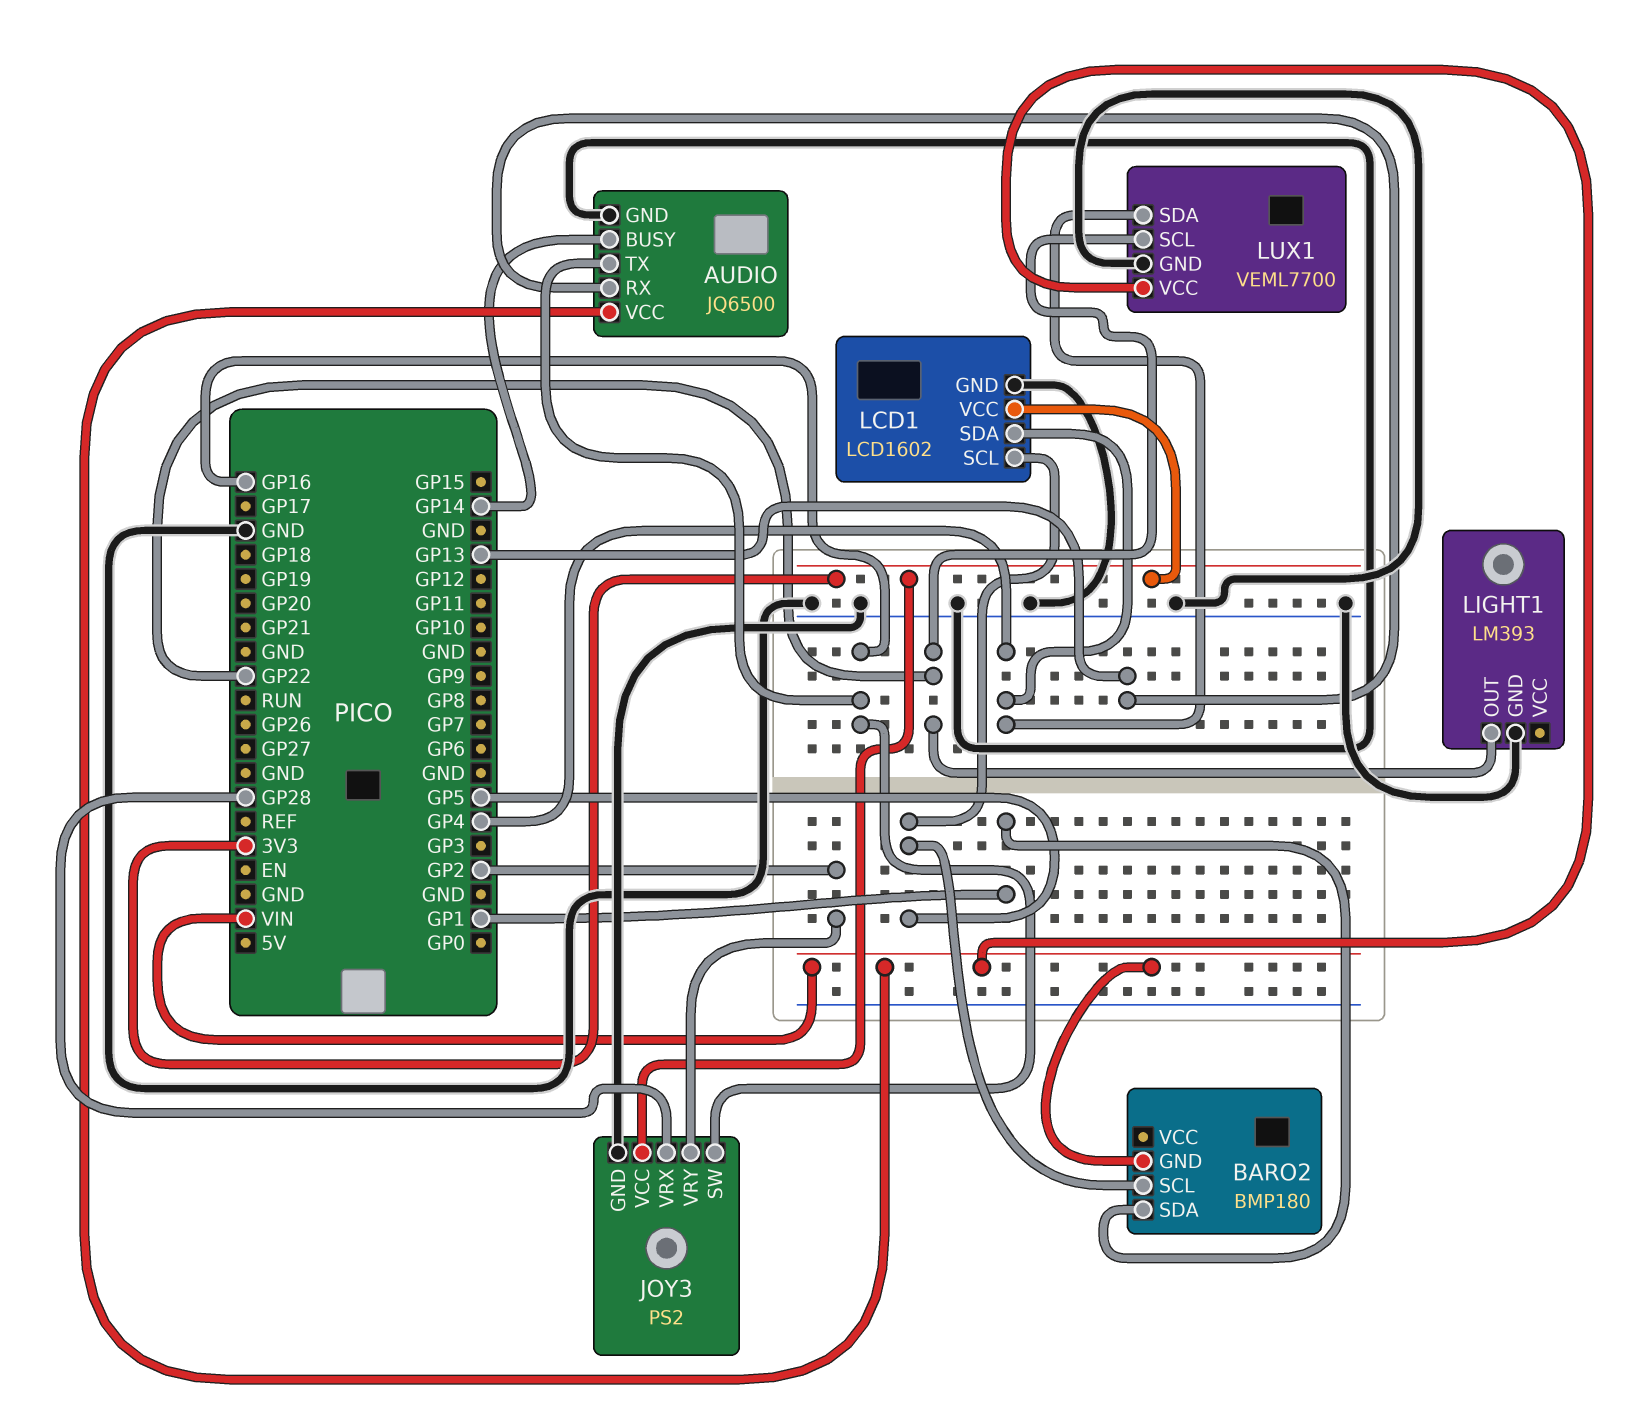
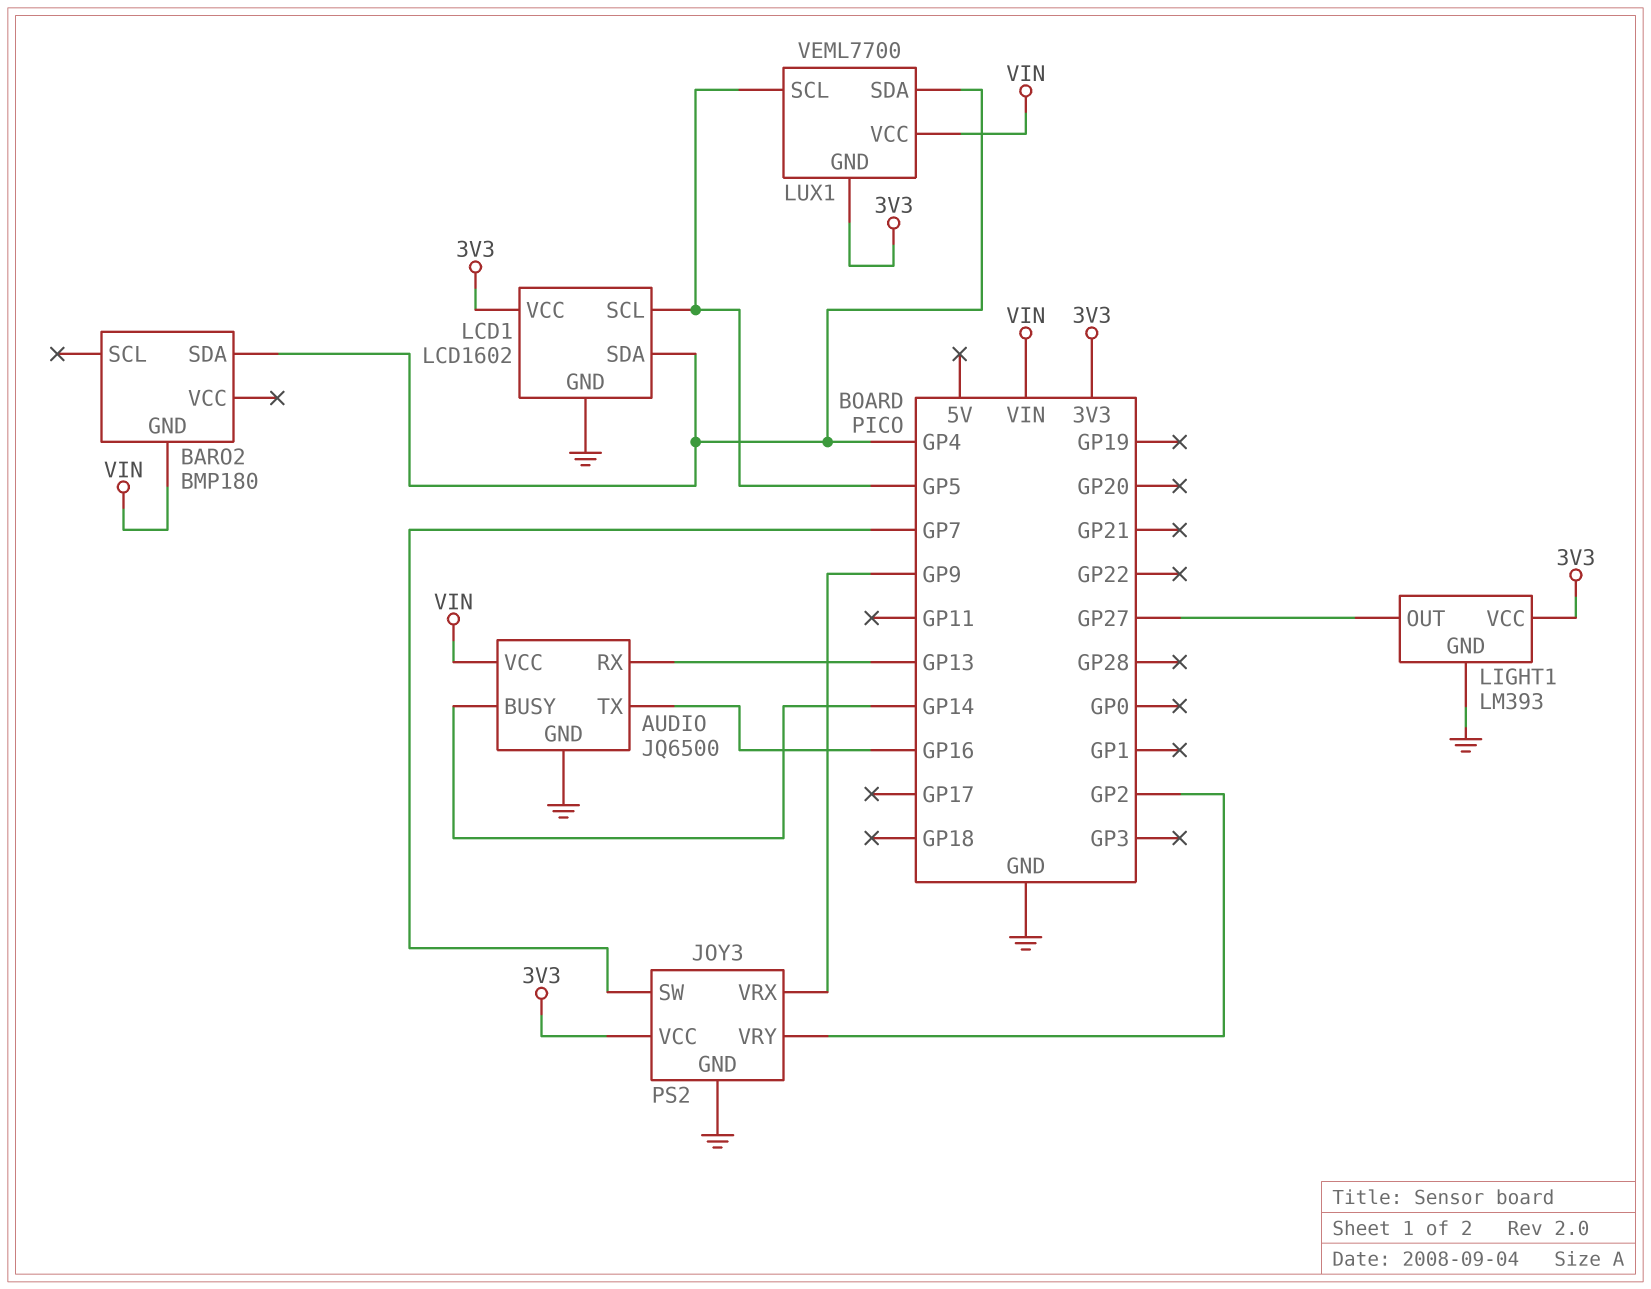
BARO2 pin SCL: GP5 -> none
BARO2 pin SDA: GP1 -> GP4
JOY3 pin SW: GP16 -> GP7
JOY3 pin VRX: GP28 -> GP9
LIGHT1 pin OUT: GP22 -> GP27
LIGHT1 pin VCC: none -> 3V3
LUX1 pin GND: GND -> 3V3
LUX1 pin SCL: GP22 -> GP5

